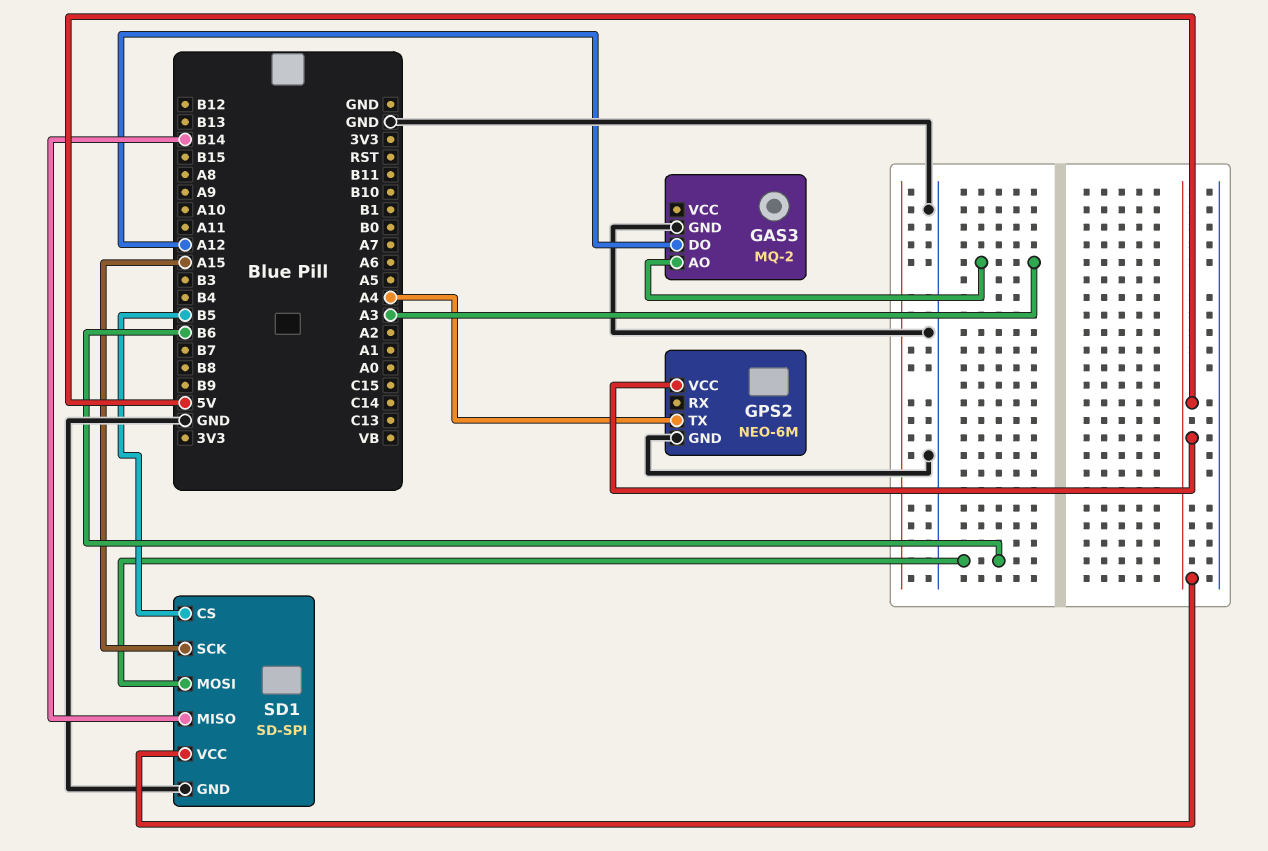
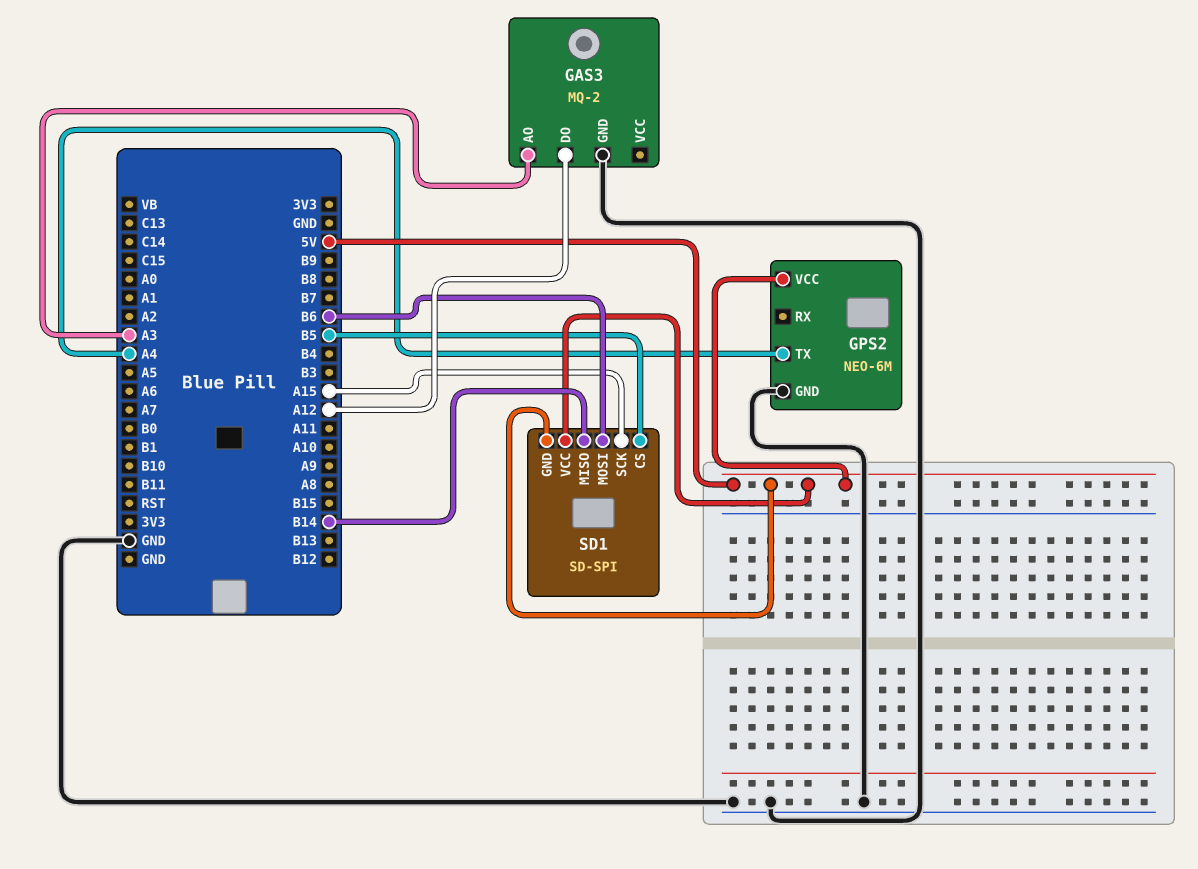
SD1 pin GND: GND -> 5V

